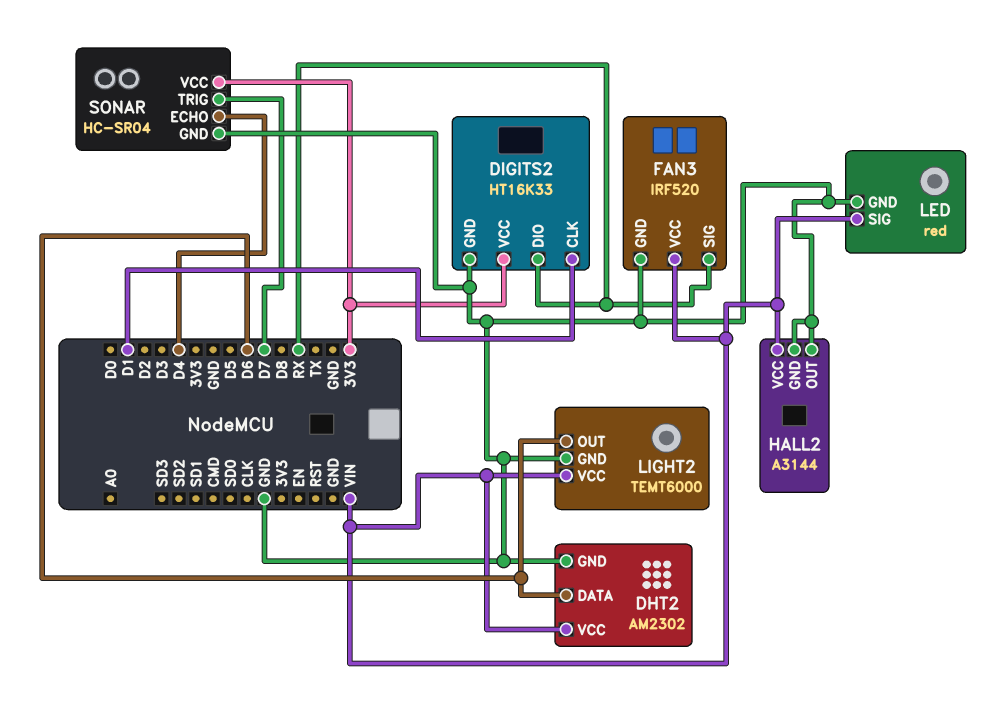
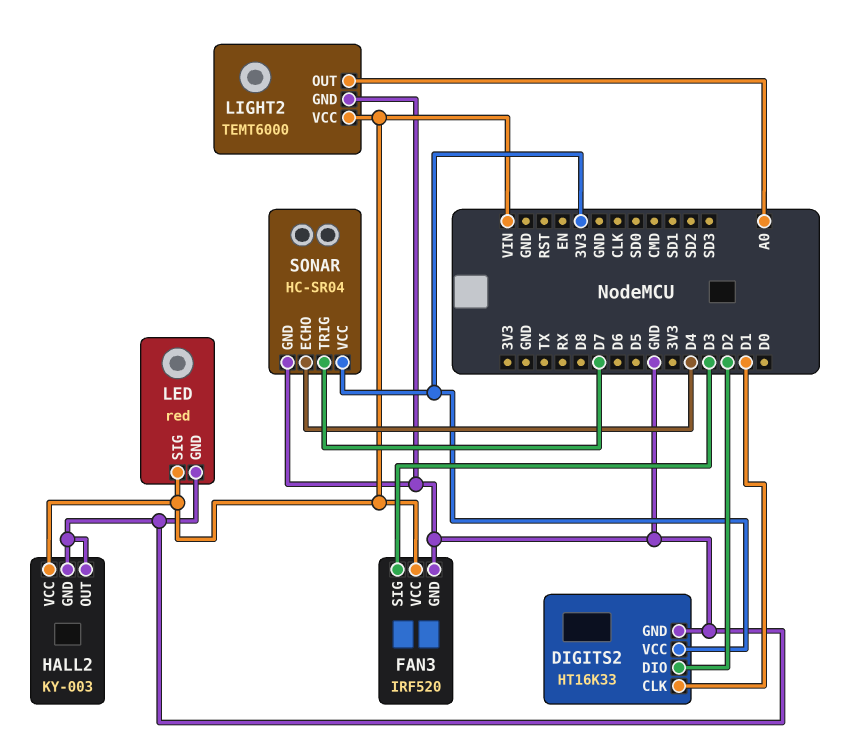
DHT2: AM2302 -> none
DHT2 pin DATA: D6 -> none
DHT2 pin GND: GND -> none
DHT2 pin VCC: VIN -> none
DIGITS2 pin DIO: RX -> D2
FAN3 pin SIG: RX -> D3
HALL2: A3144 -> KY-003
LIGHT2 pin OUT: D6 -> A0

